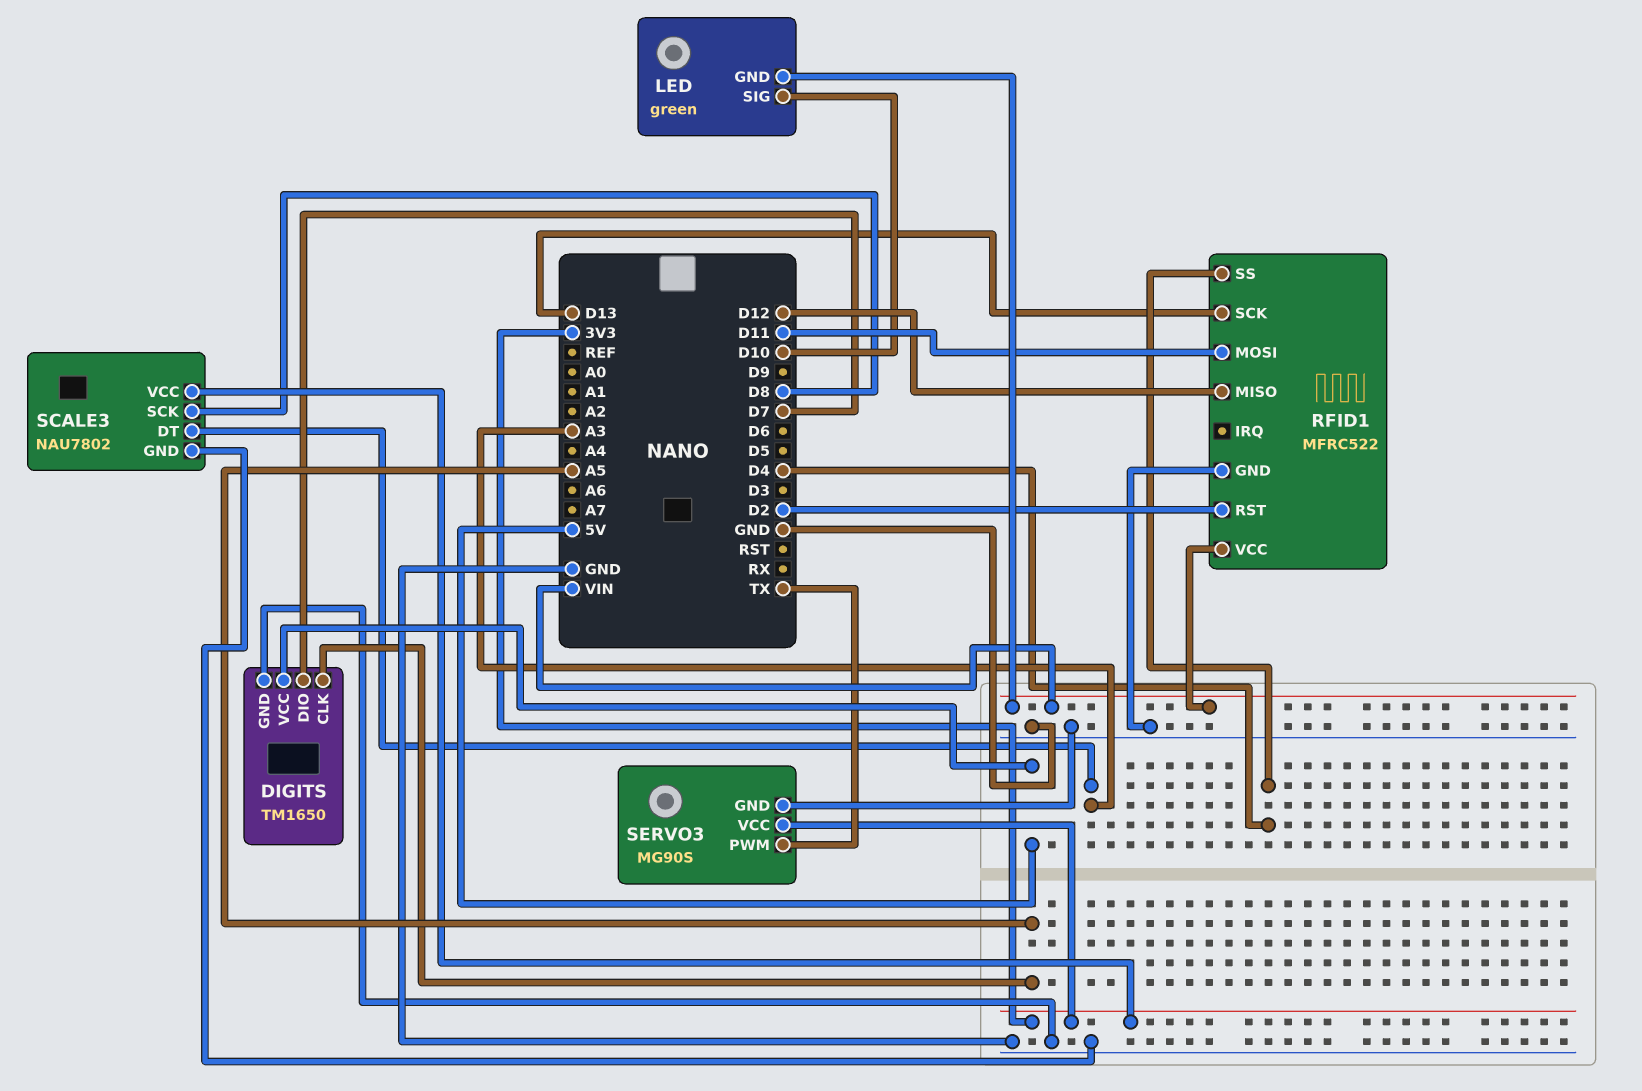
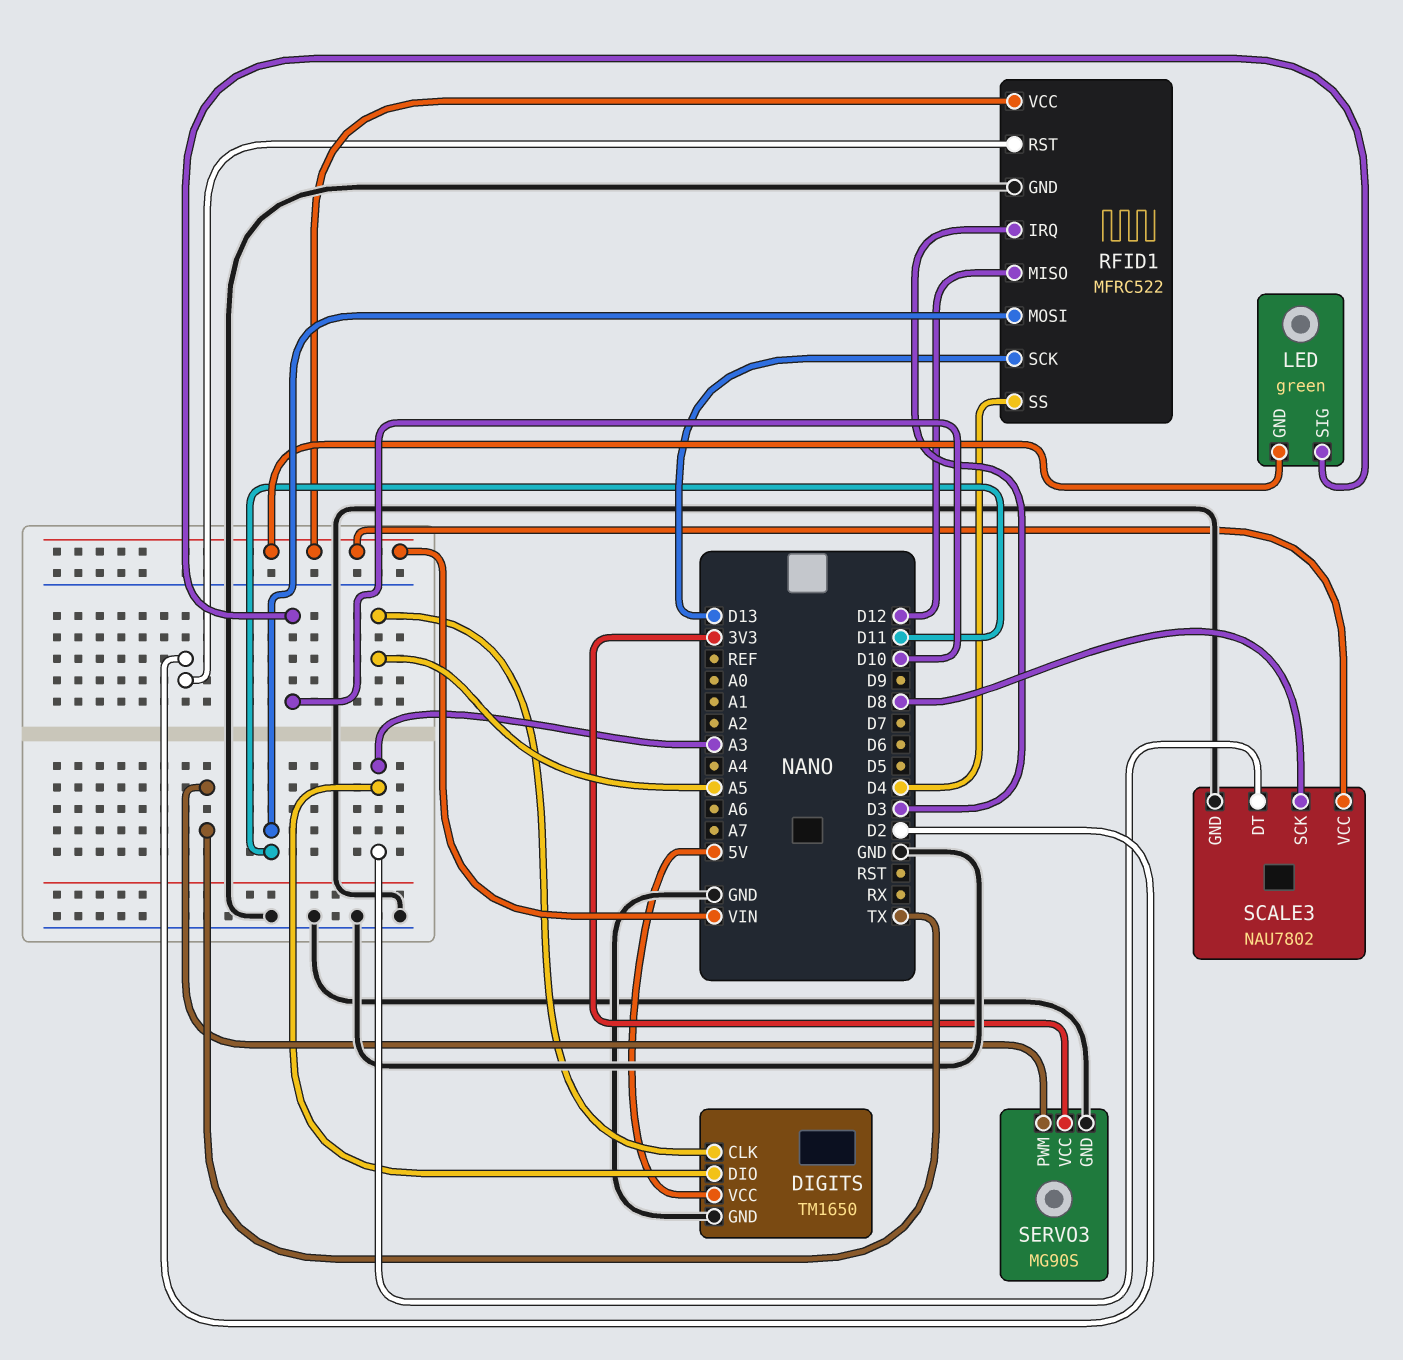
DIGITS pin DIO: D7 -> A3
RFID1 pin IRQ: none -> D3
SCALE3 pin VCC: 3V3 -> VIN

